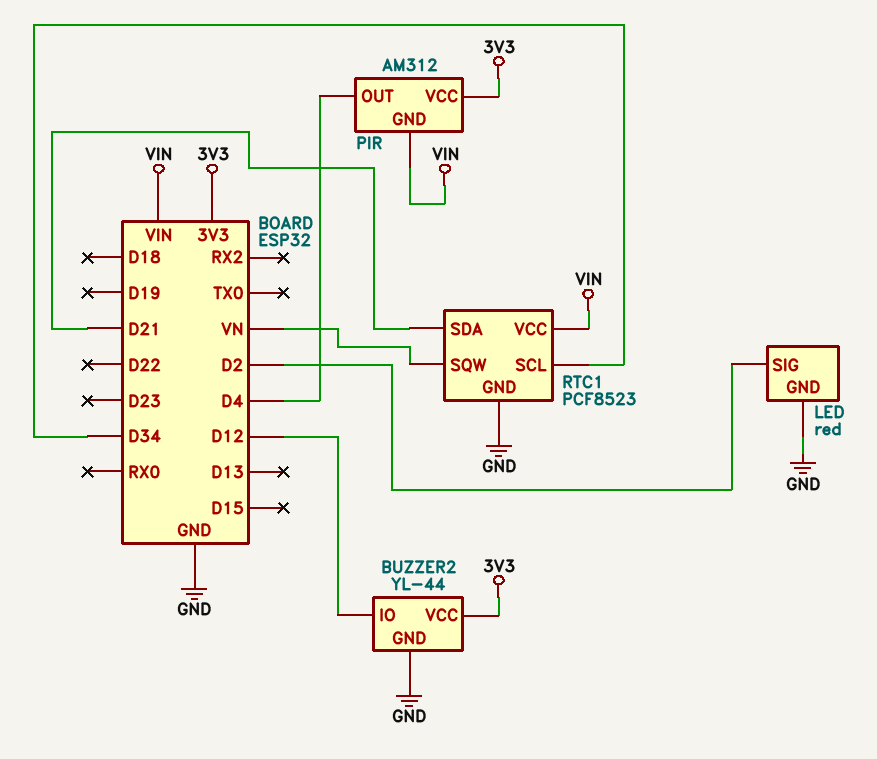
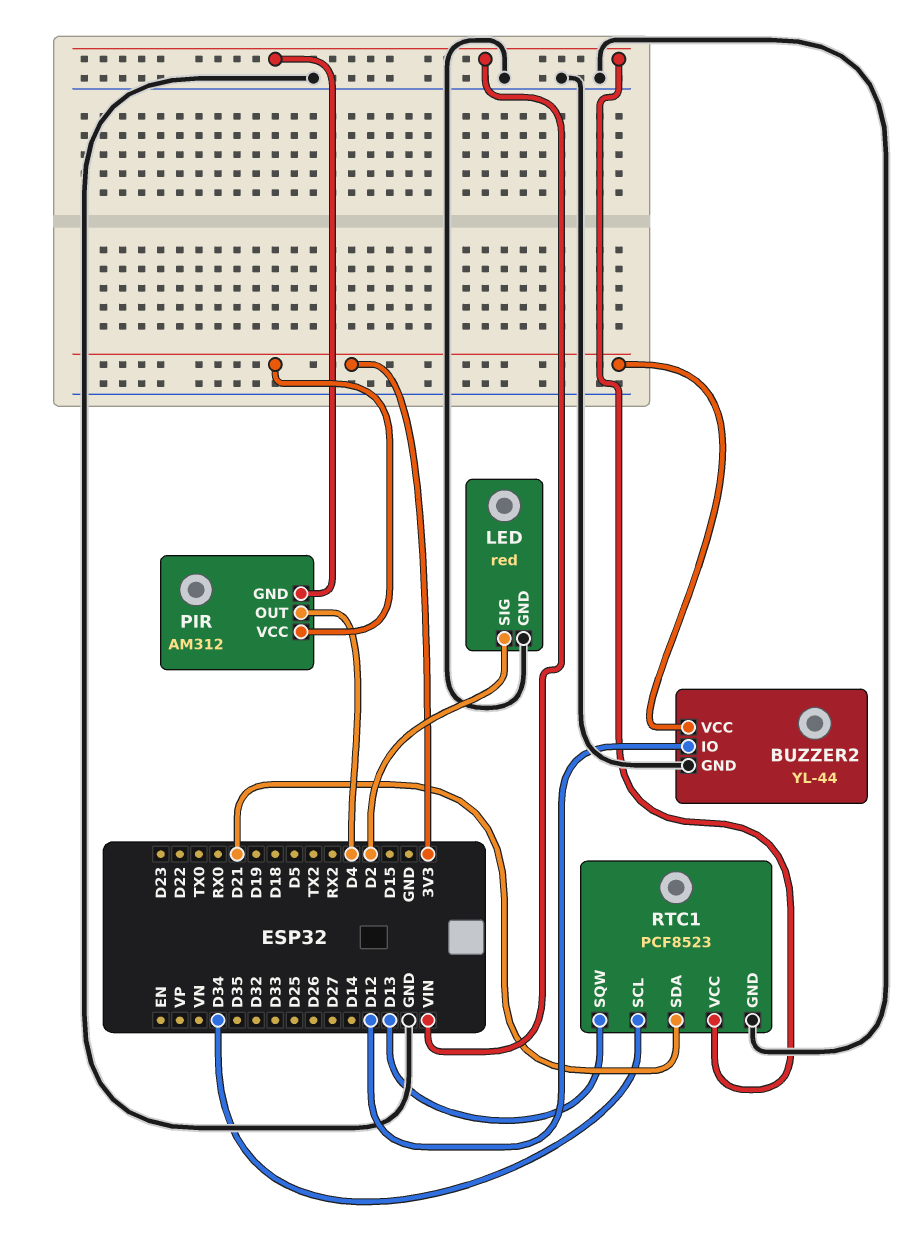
RTC1 pin SQW: VN -> D13

